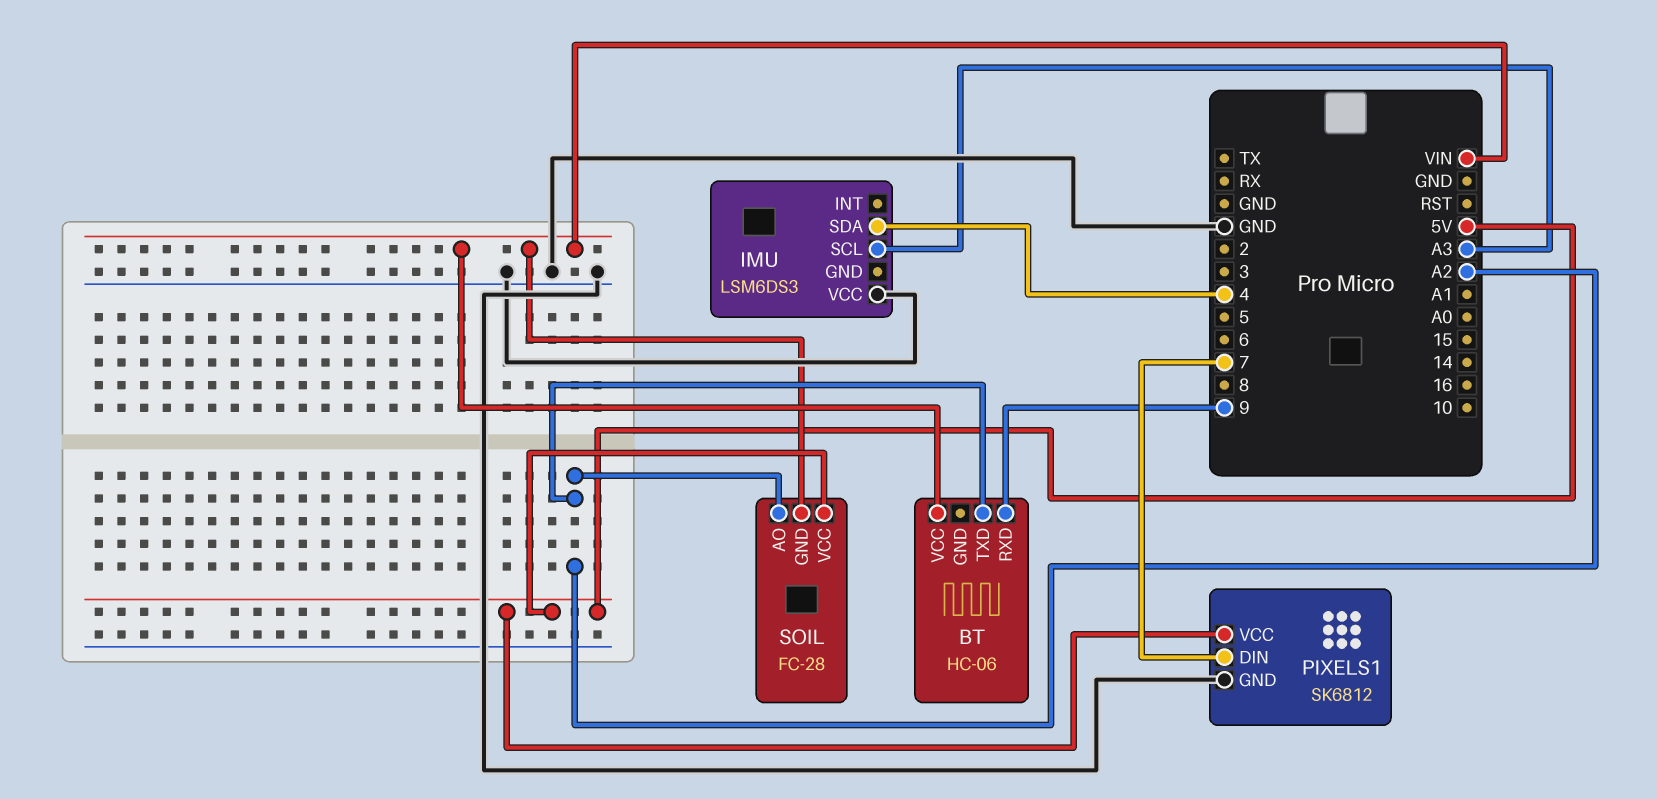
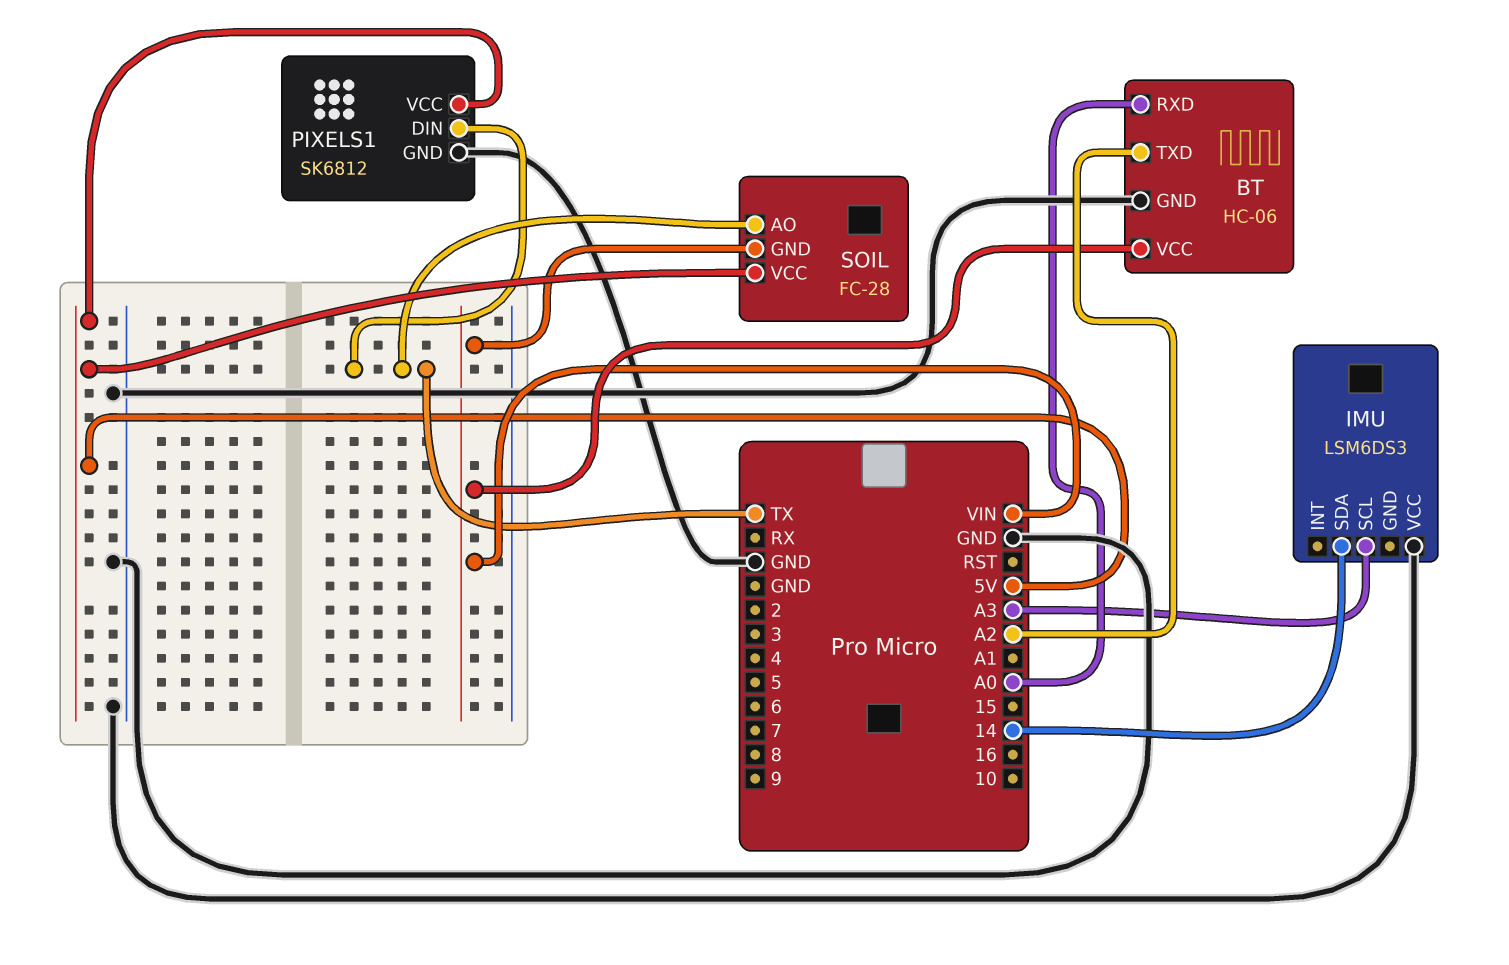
BT pin GND: none -> GND
BT pin RXD: 9 -> A0
IMU pin SDA: 4 -> 14
PIXELS1 pin DIN: 7 -> TX
SOIL pin AO: A2 -> TX

